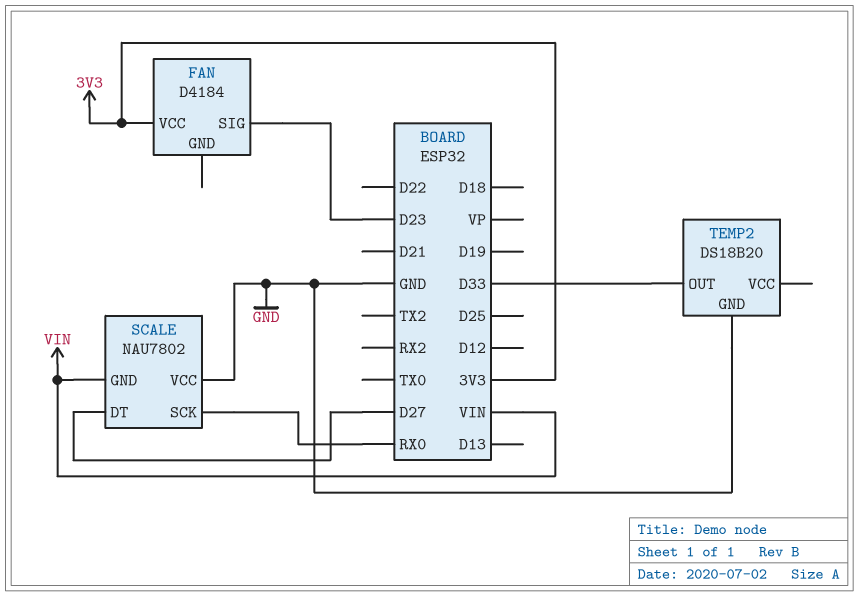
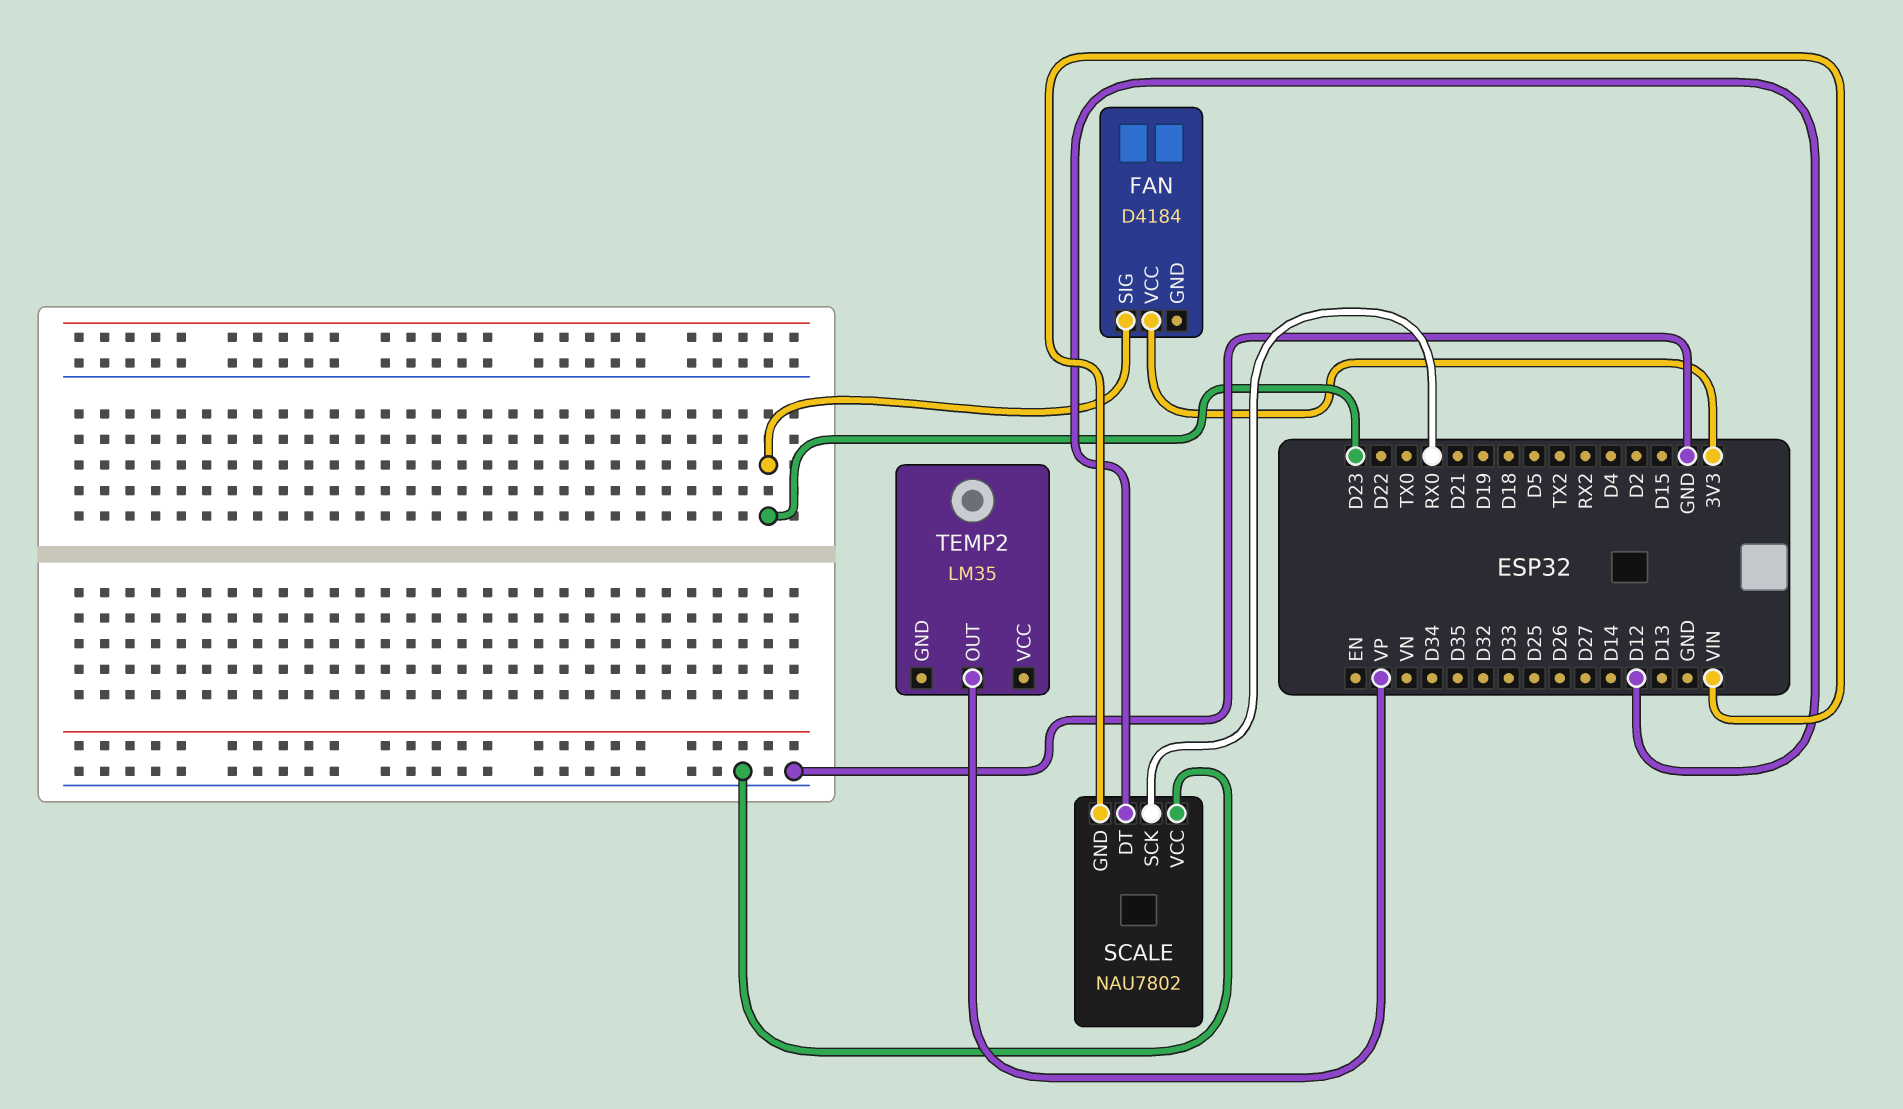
SCALE pin DT: D27 -> D12
TEMP2: DS18B20 -> LM35
TEMP2 pin GND: GND -> none
TEMP2 pin OUT: D33 -> VP

